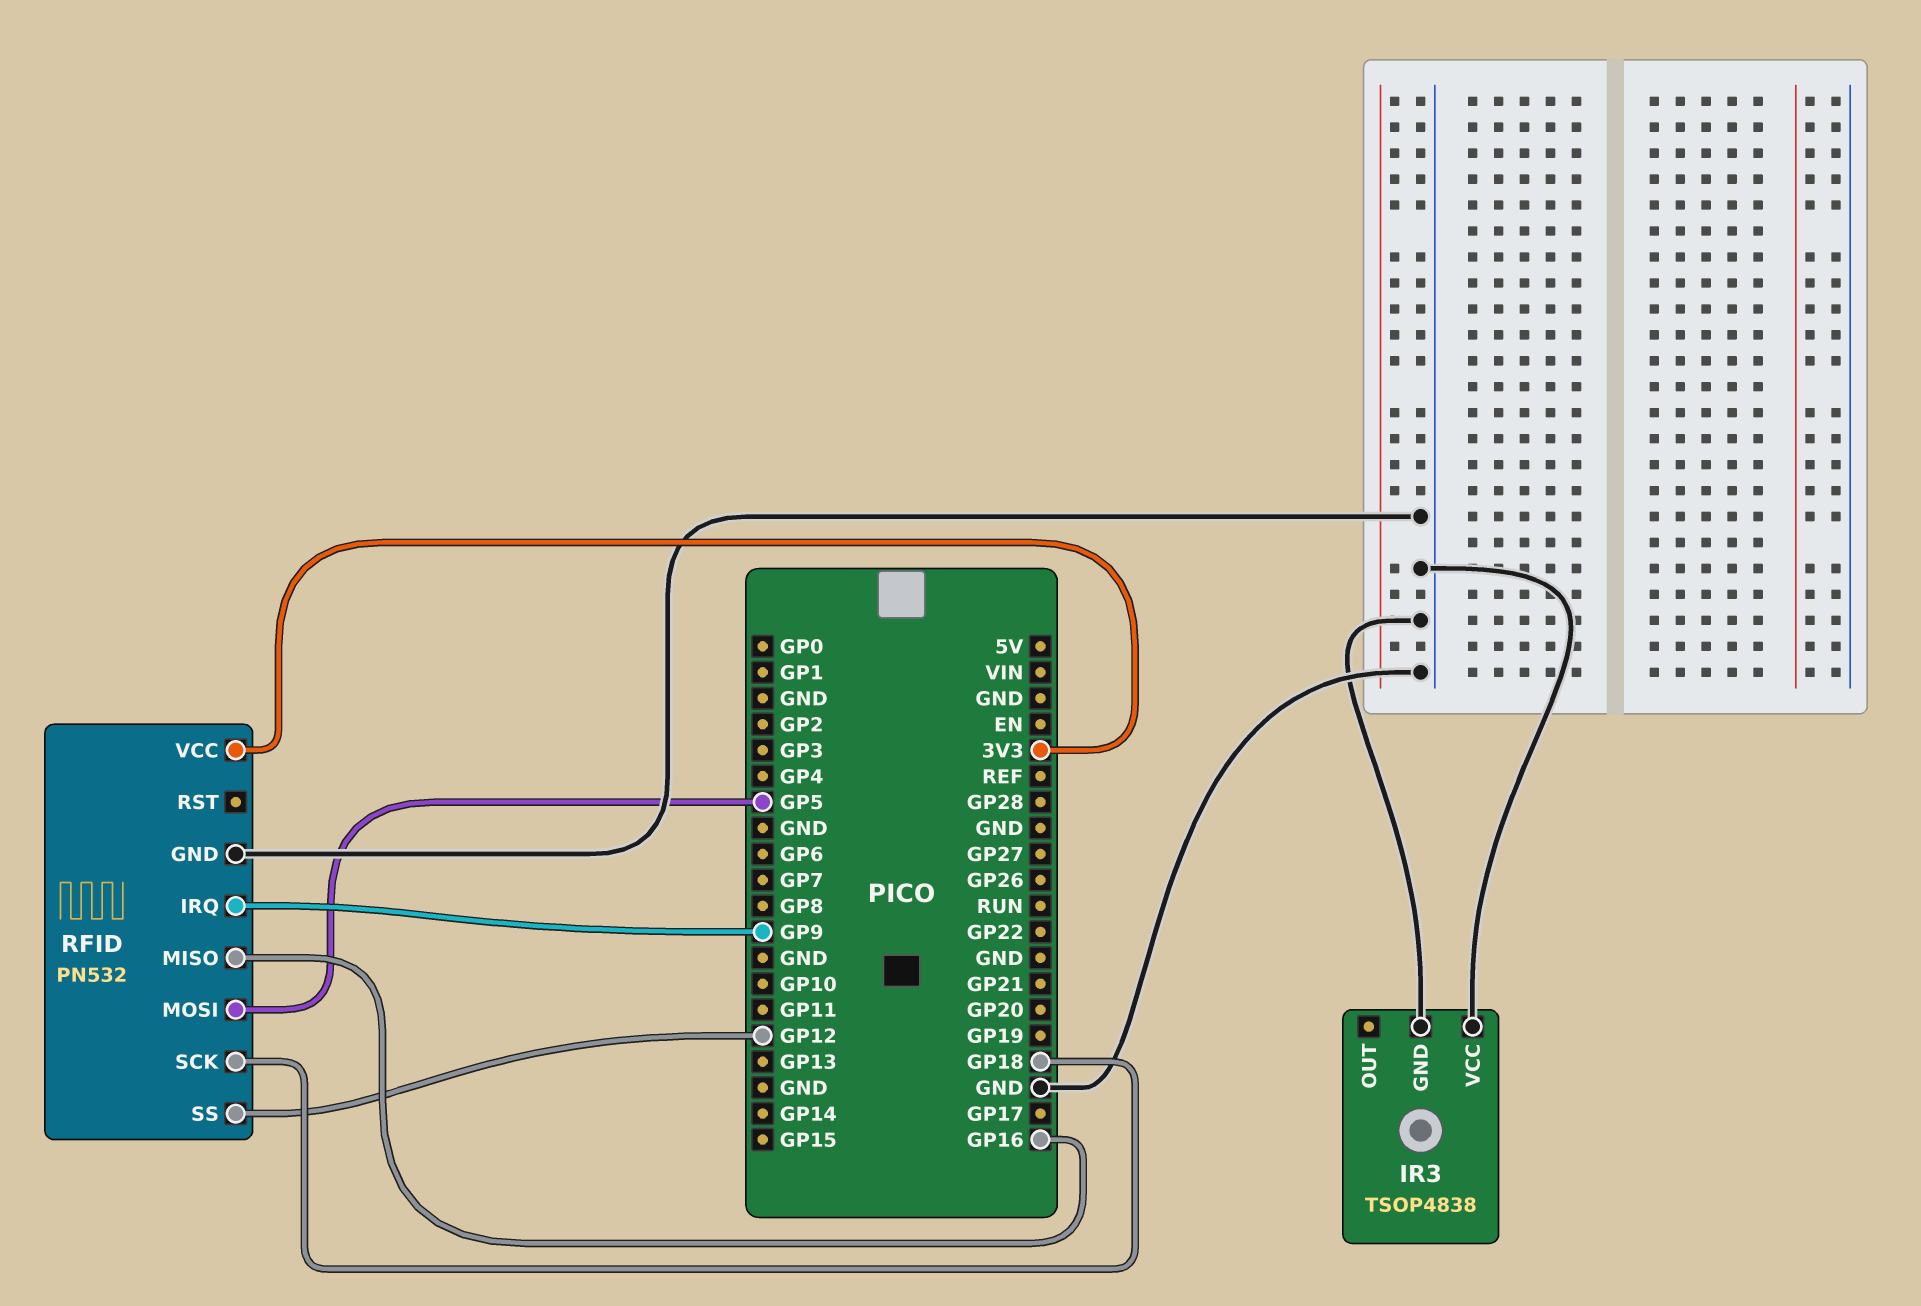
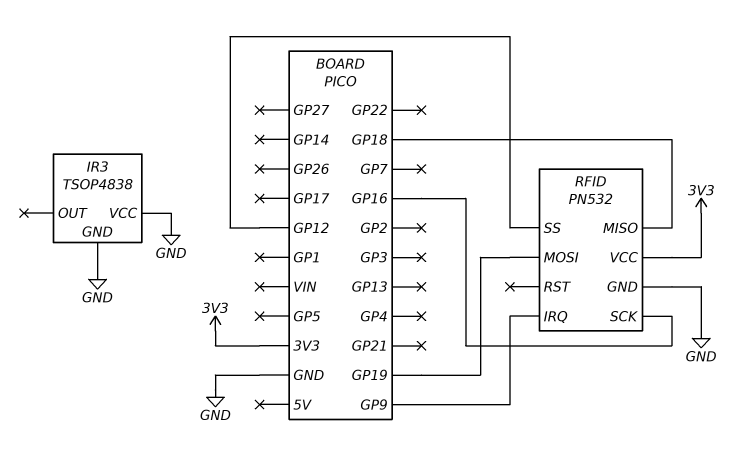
RFID pin MISO: GP16 -> GP18
RFID pin MOSI: GP5 -> GP19
RFID pin SCK: GP18 -> GP16

